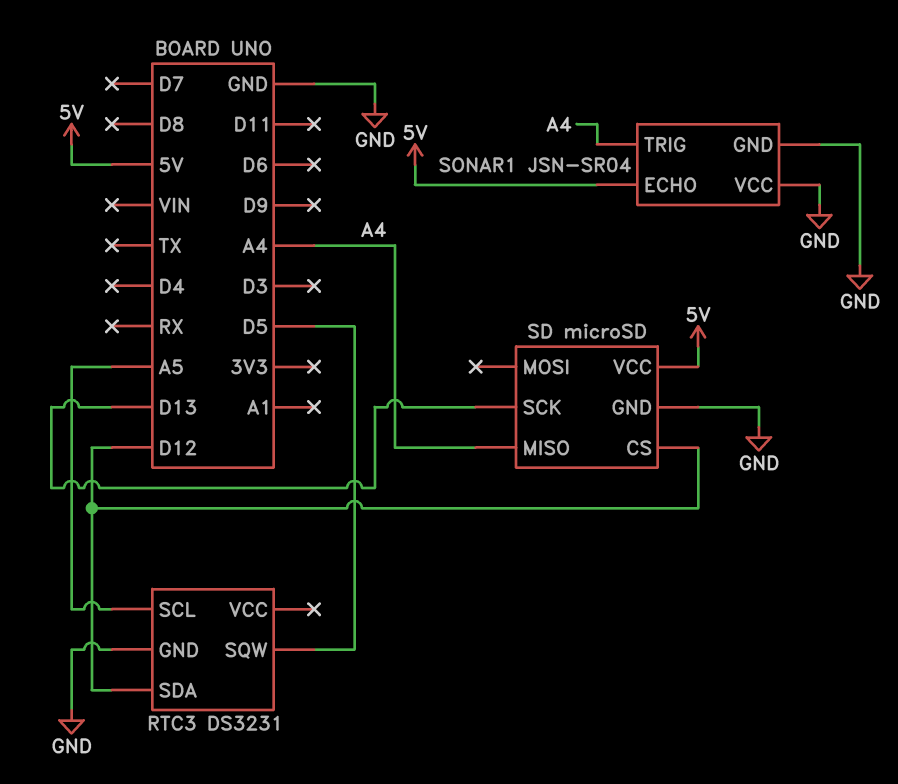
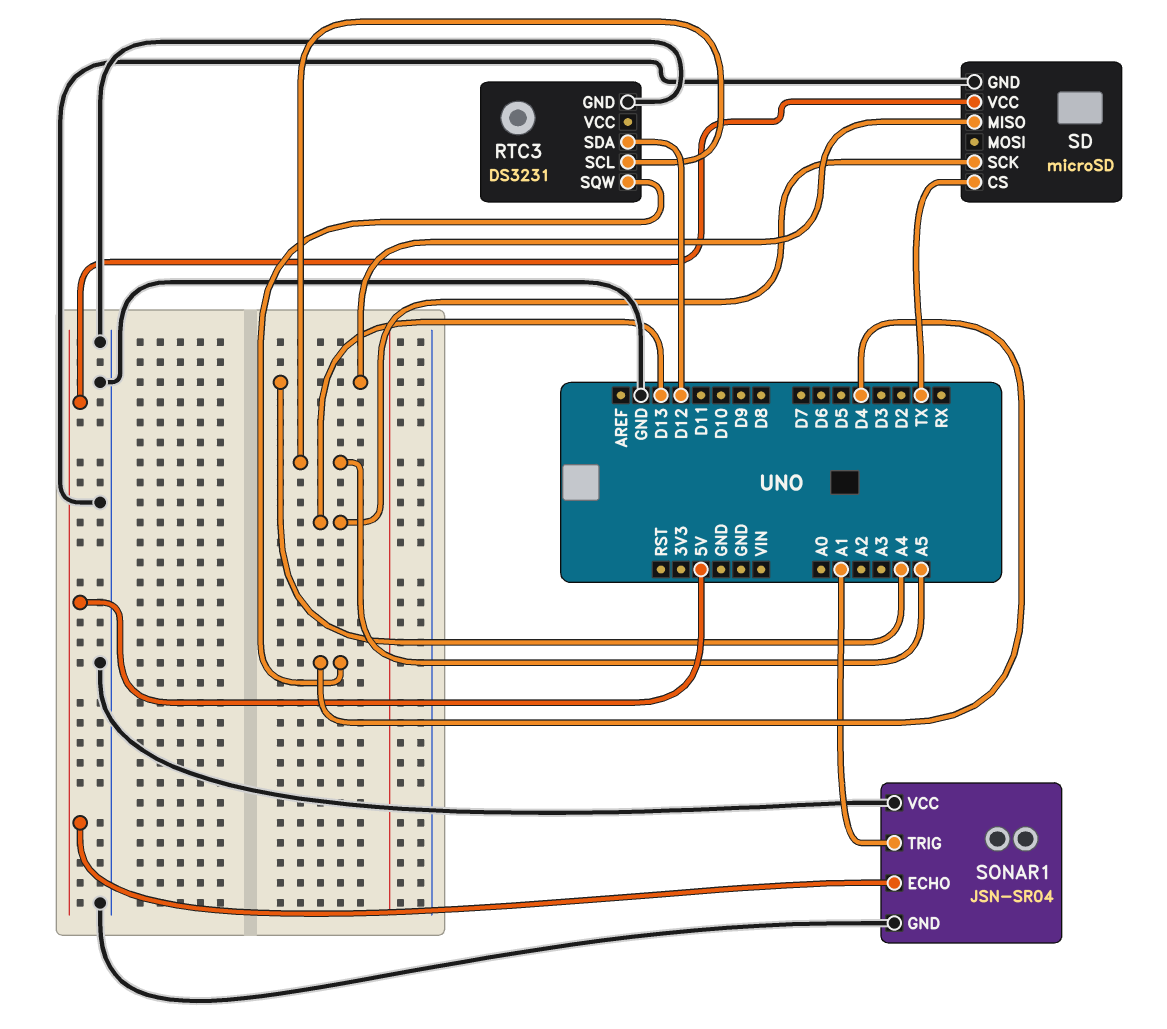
RTC3 pin SQW: D5 -> D4
SD pin CS: D12 -> TX
SONAR1 pin TRIG: A4 -> A1

